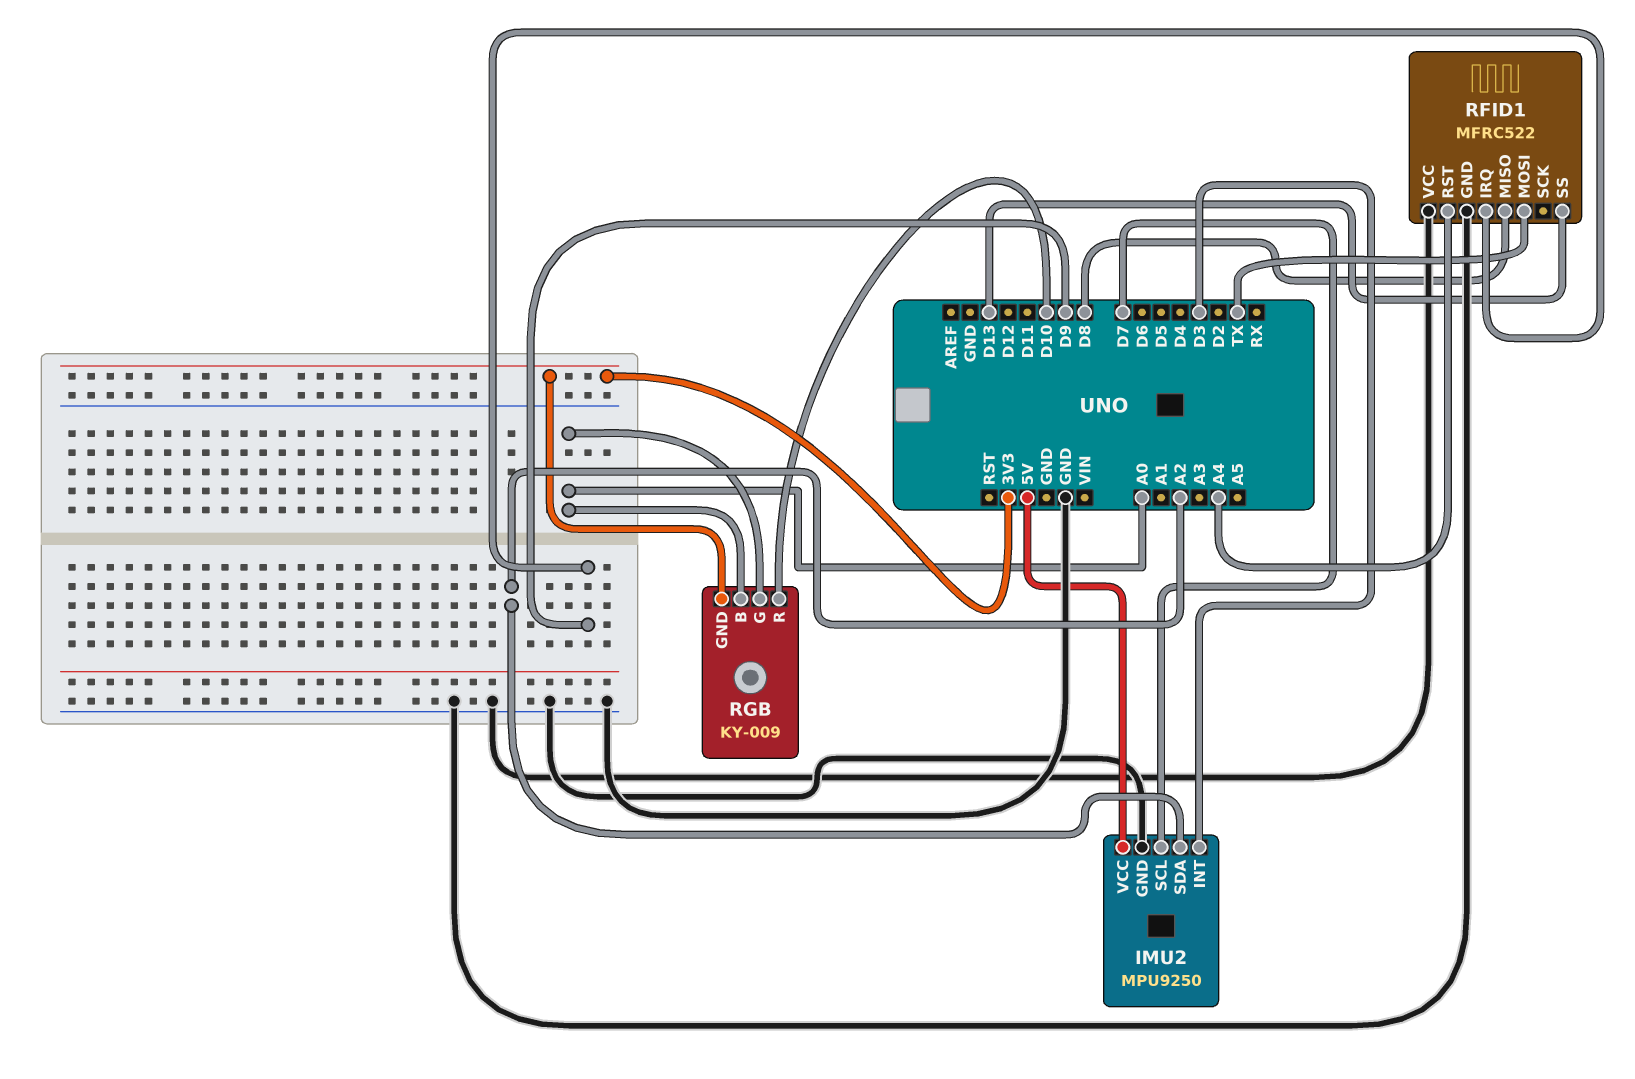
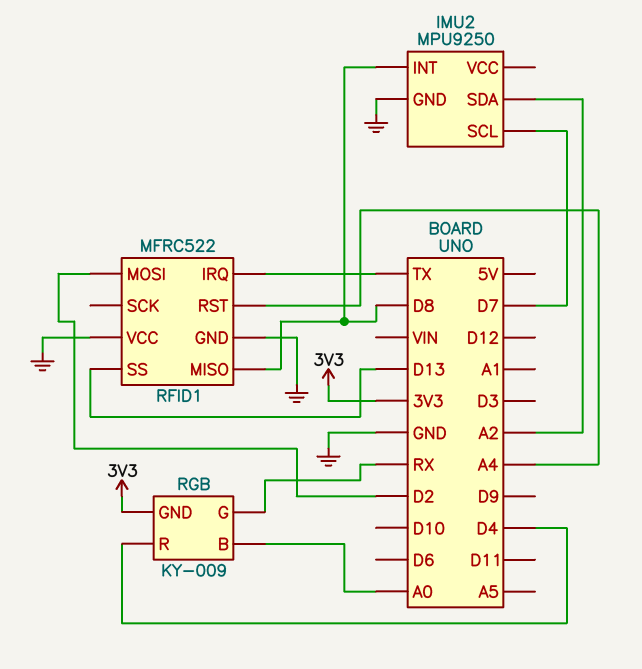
IMU2 pin INT: D3 -> D8
IMU2 pin VCC: 5V -> none
RFID1 pin IRQ: D9 -> TX
RFID1 pin MOSI: TX -> D2
RGB pin G: A0 -> RX
RGB pin R: D10 -> D4

